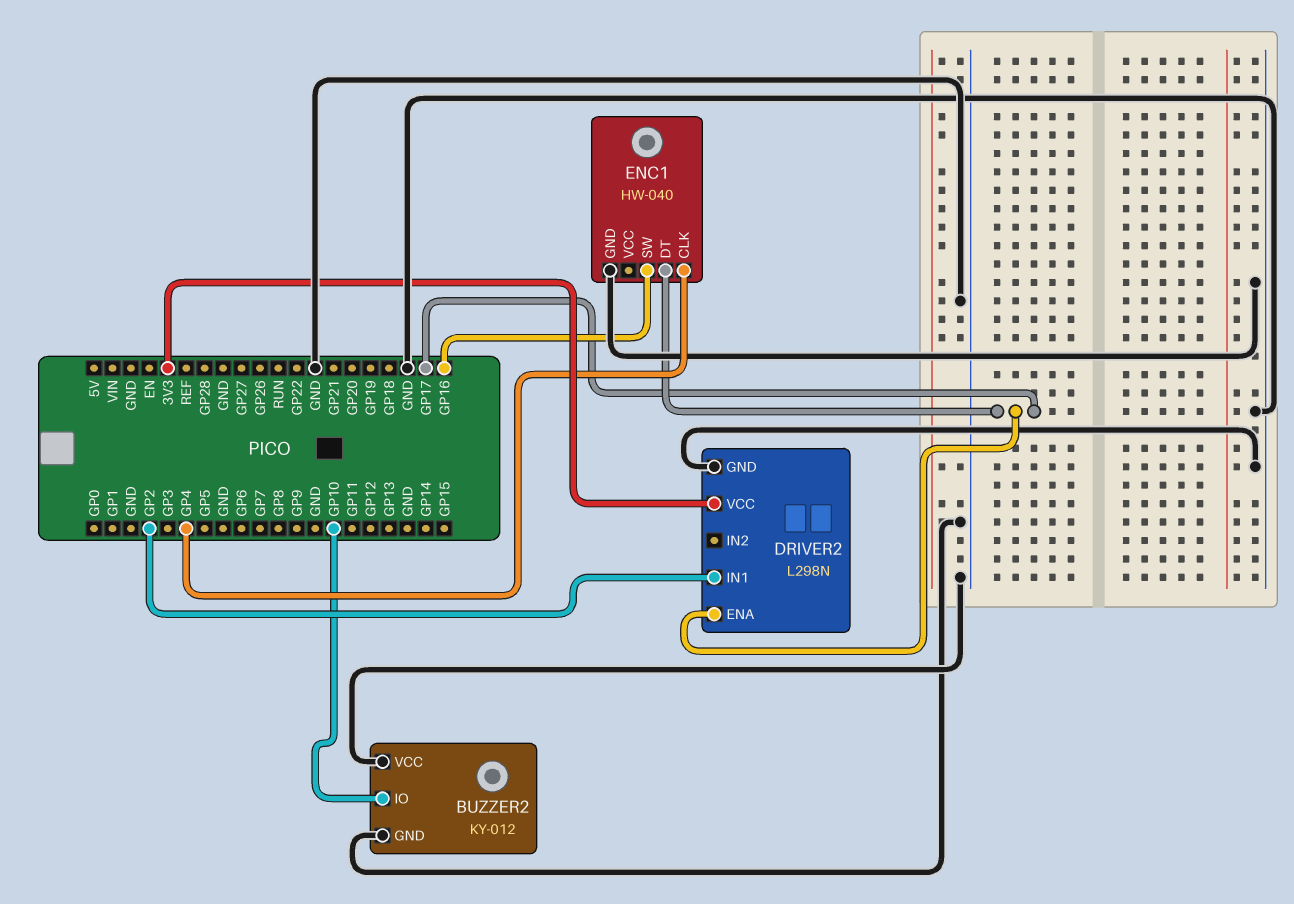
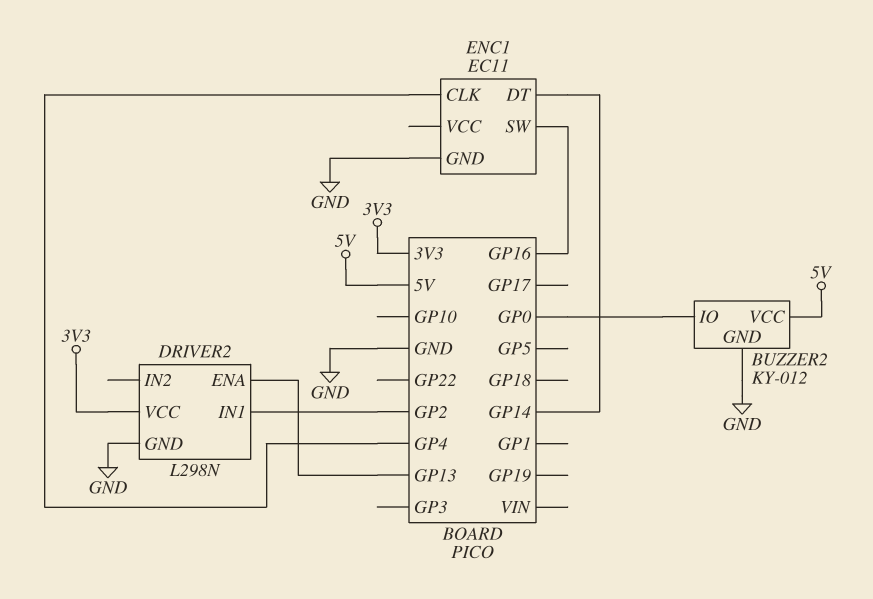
BUZZER2 pin IO: GP10 -> GP0
BUZZER2 pin VCC: GND -> 5V
DRIVER2 pin ENA: GP17 -> GP13
ENC1: HW-040 -> EC11
ENC1 pin DT: GP17 -> GP14

